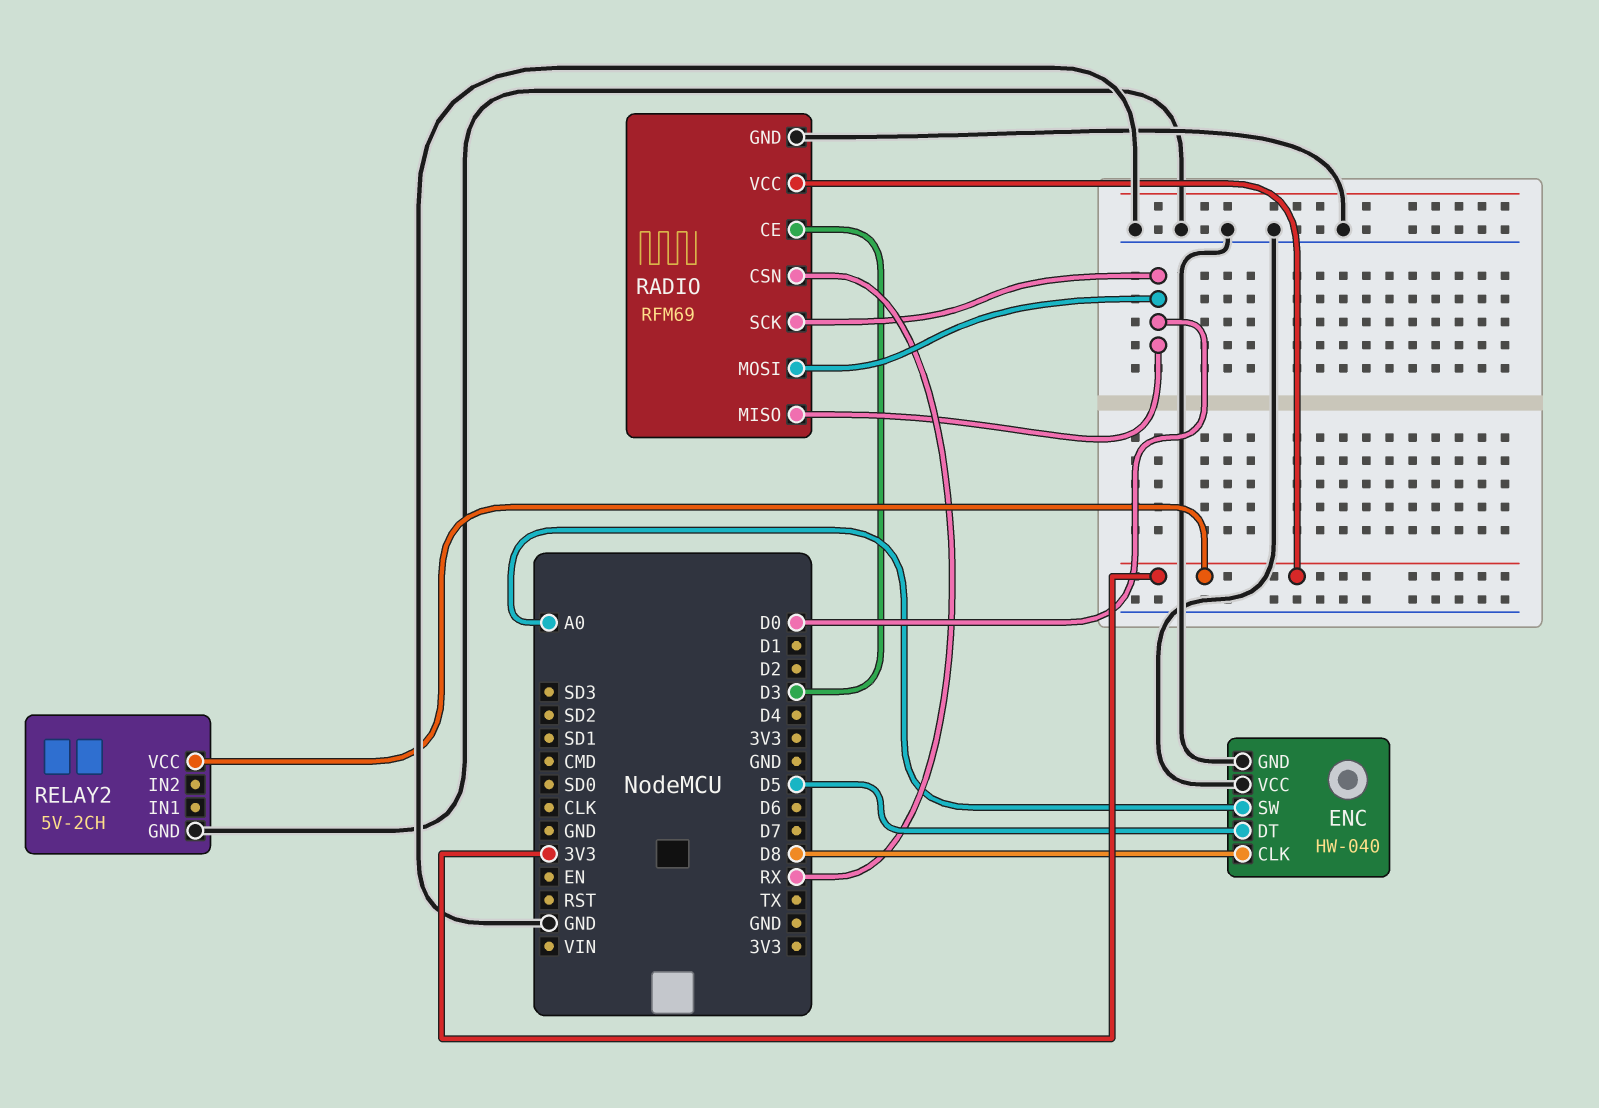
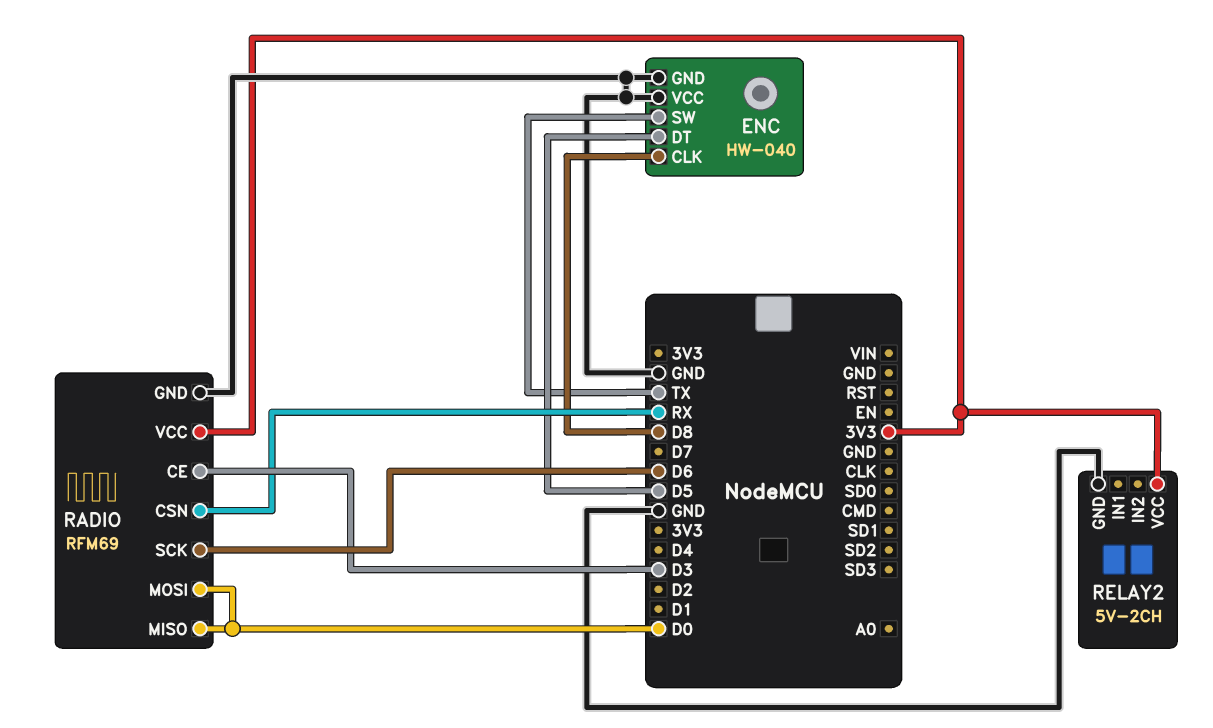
ENC pin SW: A0 -> TX
RADIO pin SCK: D0 -> D6

